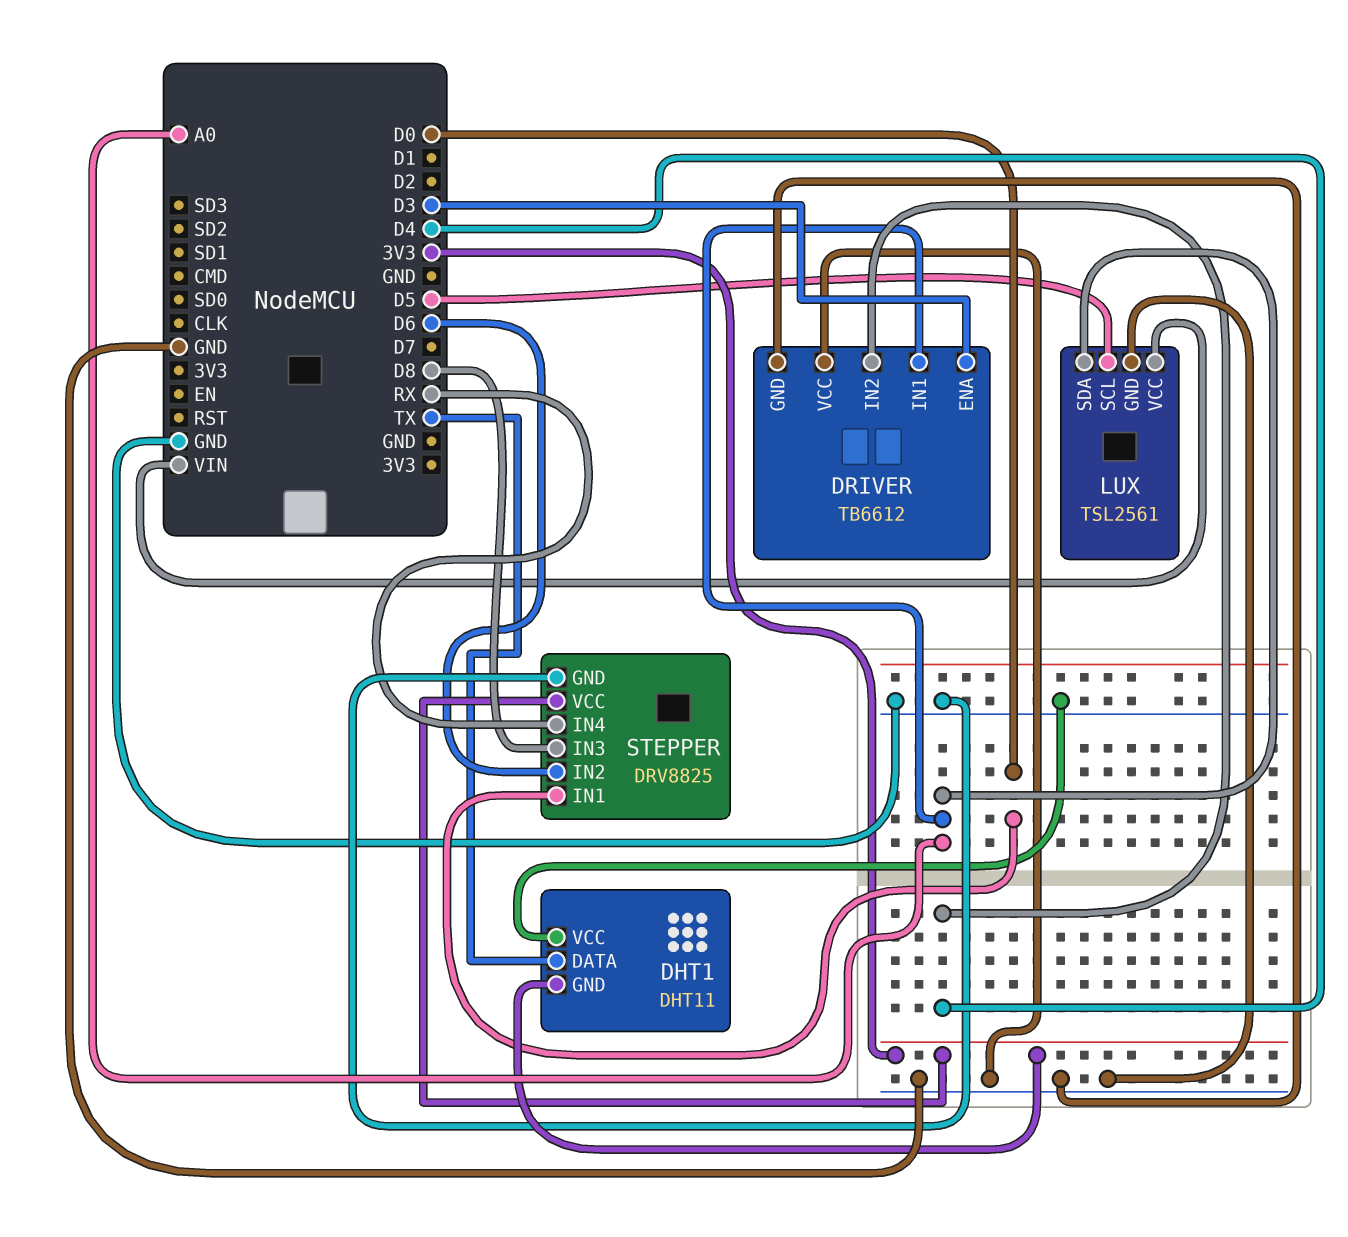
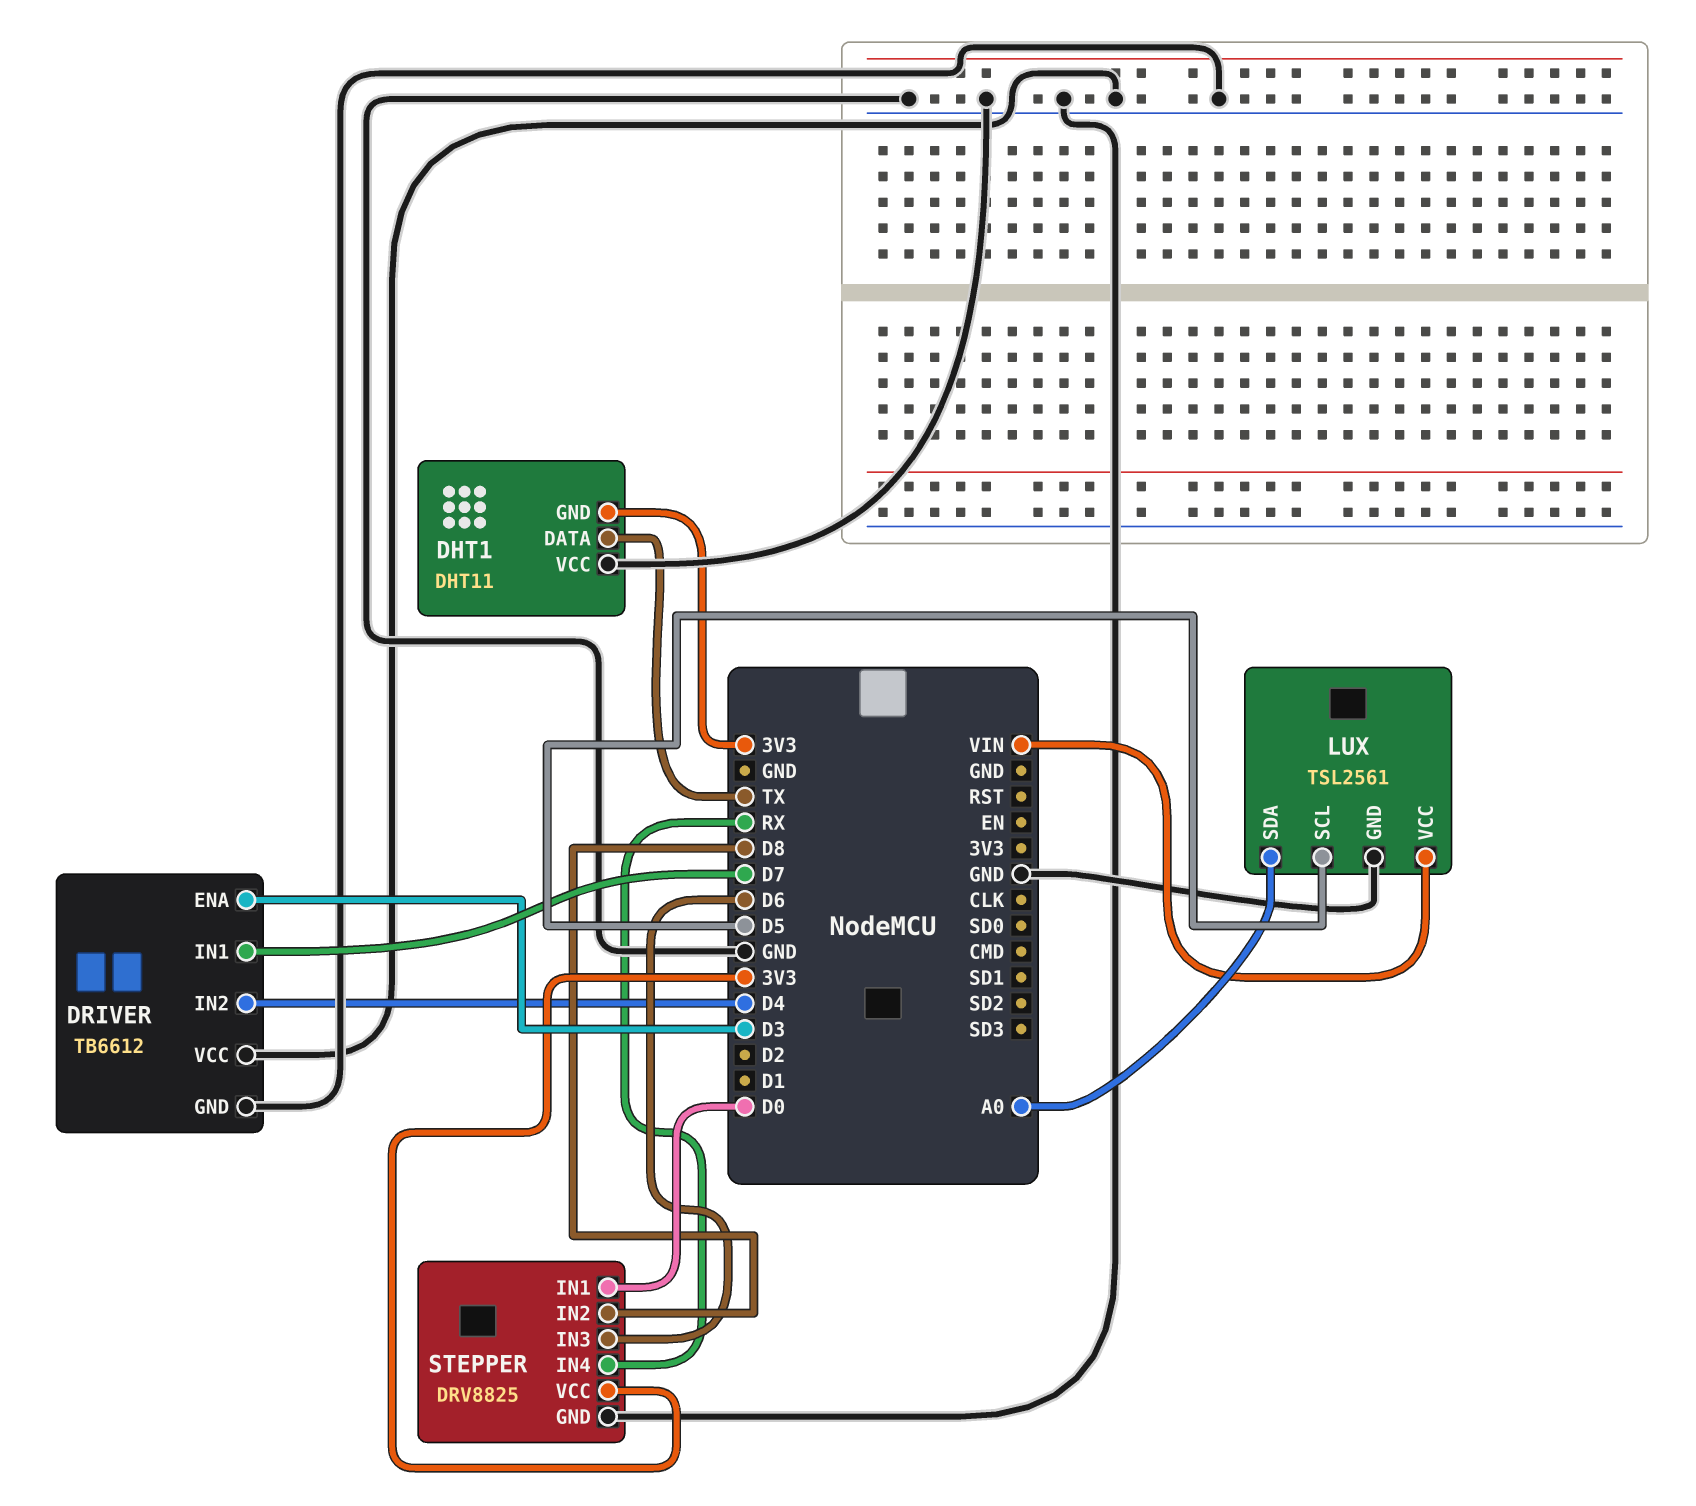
DRIVER pin IN1: A0 -> D7
STEPPER pin IN2: D6 -> D8
STEPPER pin IN3: D8 -> D6

